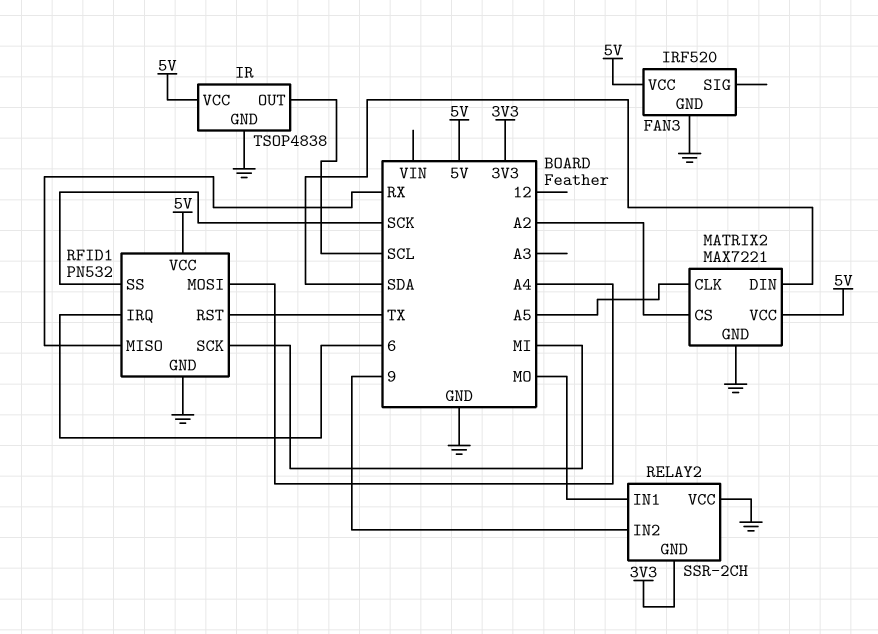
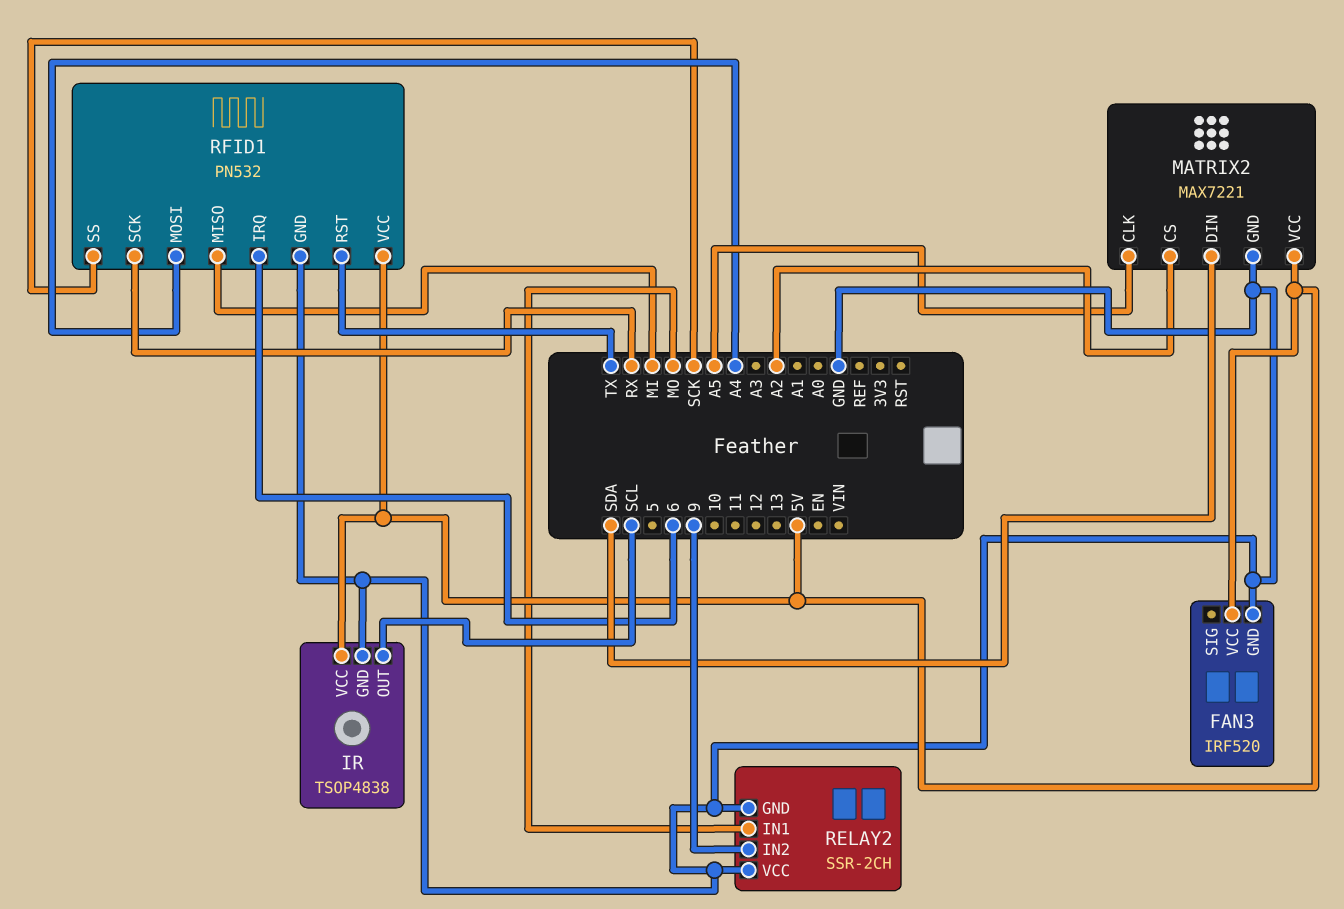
RELAY2 pin GND: 3V3 -> GND
RFID1 pin MISO: RX -> MI
RFID1 pin SCK: MI -> RX

